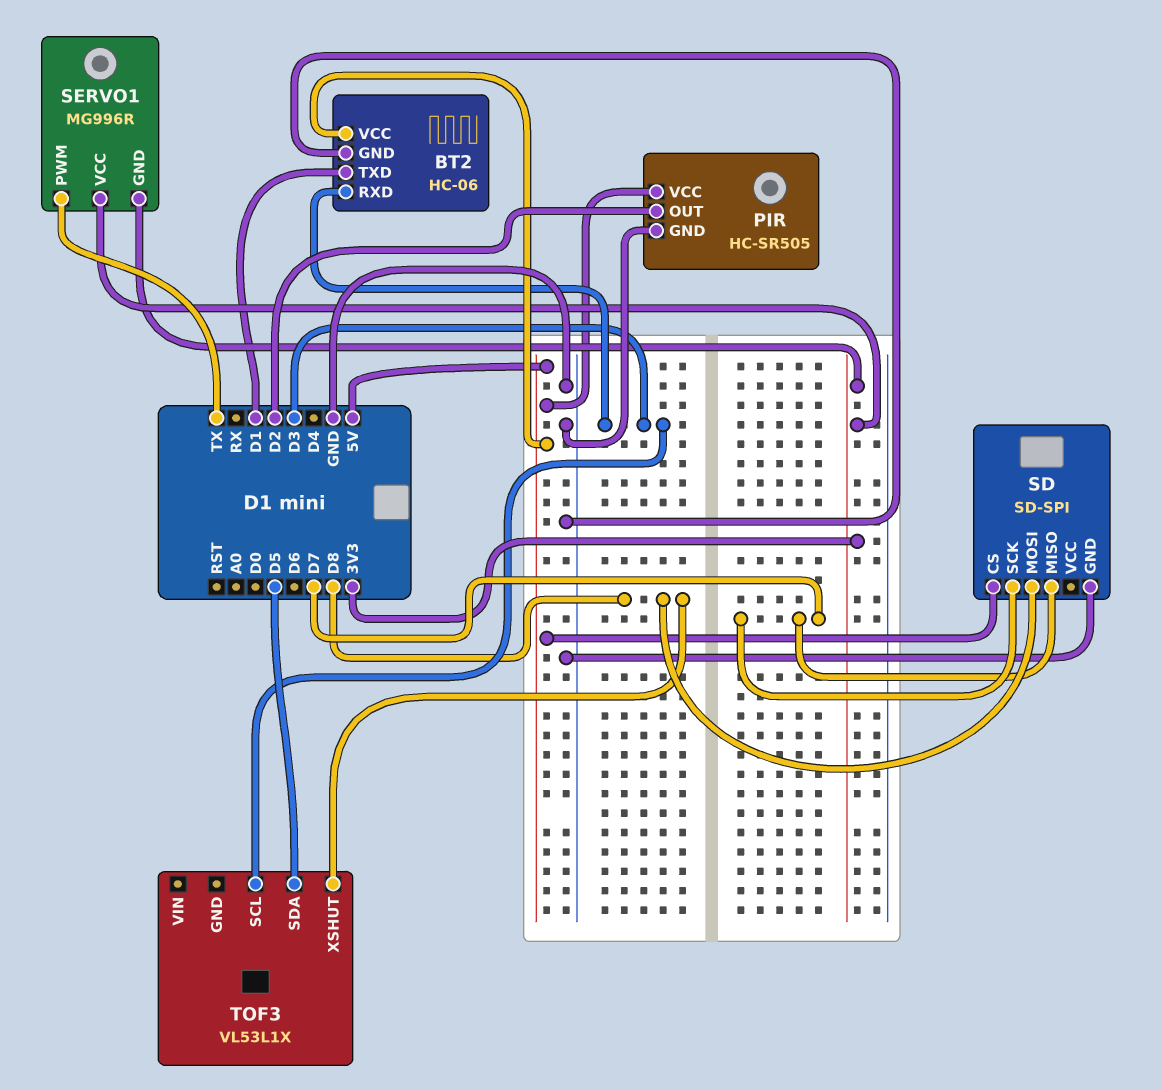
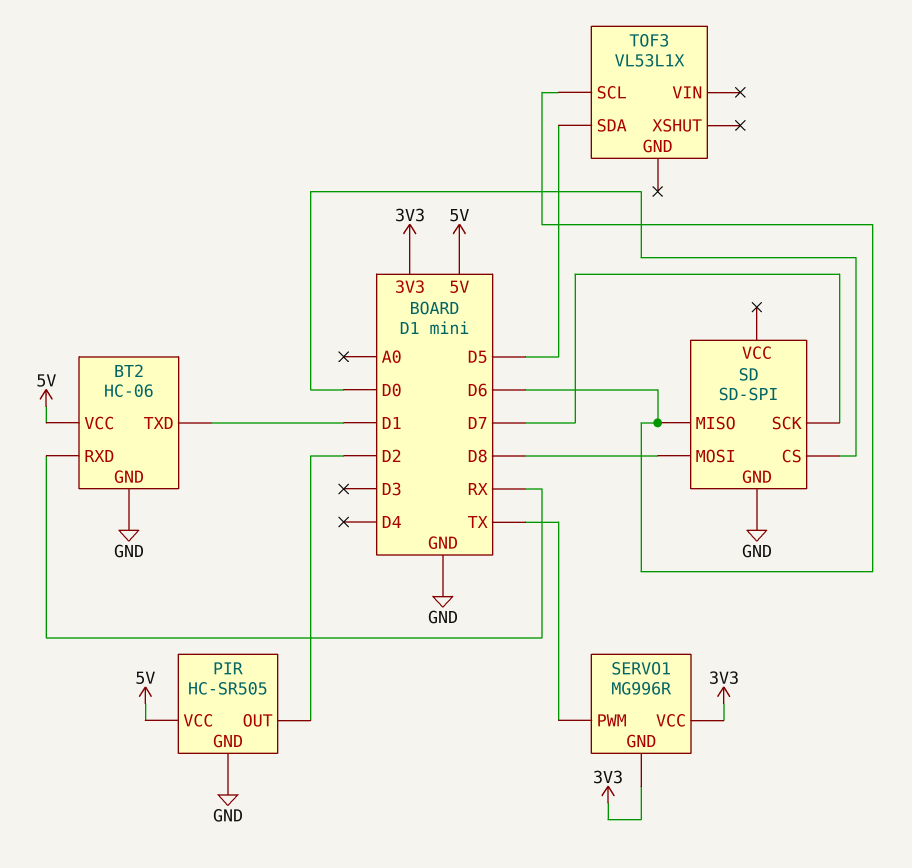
BT2 pin RXD: D3 -> RX
SD pin CS: 5V -> D0
SD pin MISO: D7 -> D6
TOF3 pin SCL: D3 -> D6
TOF3 pin XSHUT: D8 -> none

